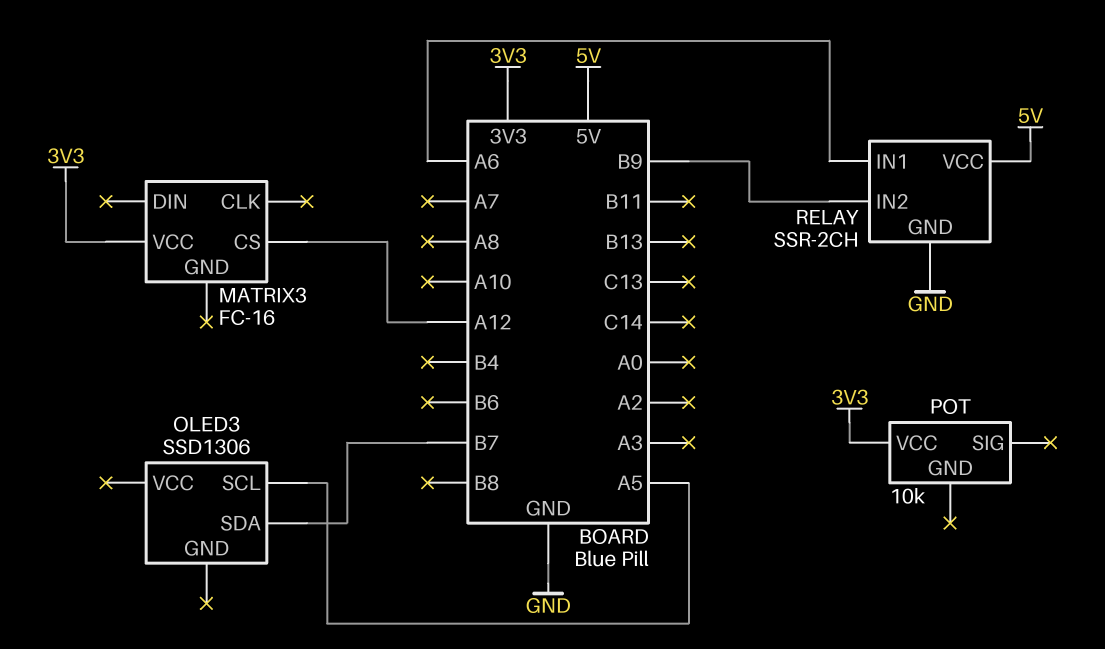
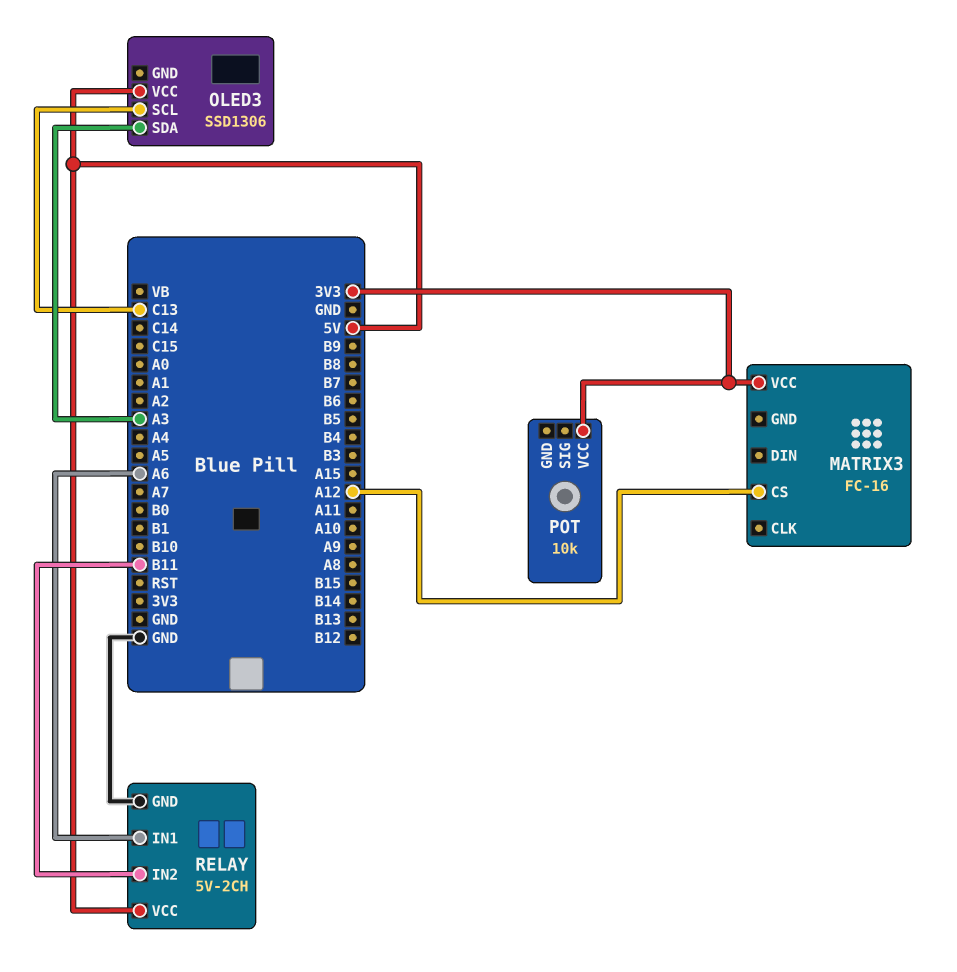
OLED3 pin SCL: A5 -> C13
OLED3 pin SDA: B7 -> A3
OLED3 pin VCC: none -> 5V
RELAY: SSR-2CH -> 5V-2CH
RELAY pin IN2: B9 -> B11

